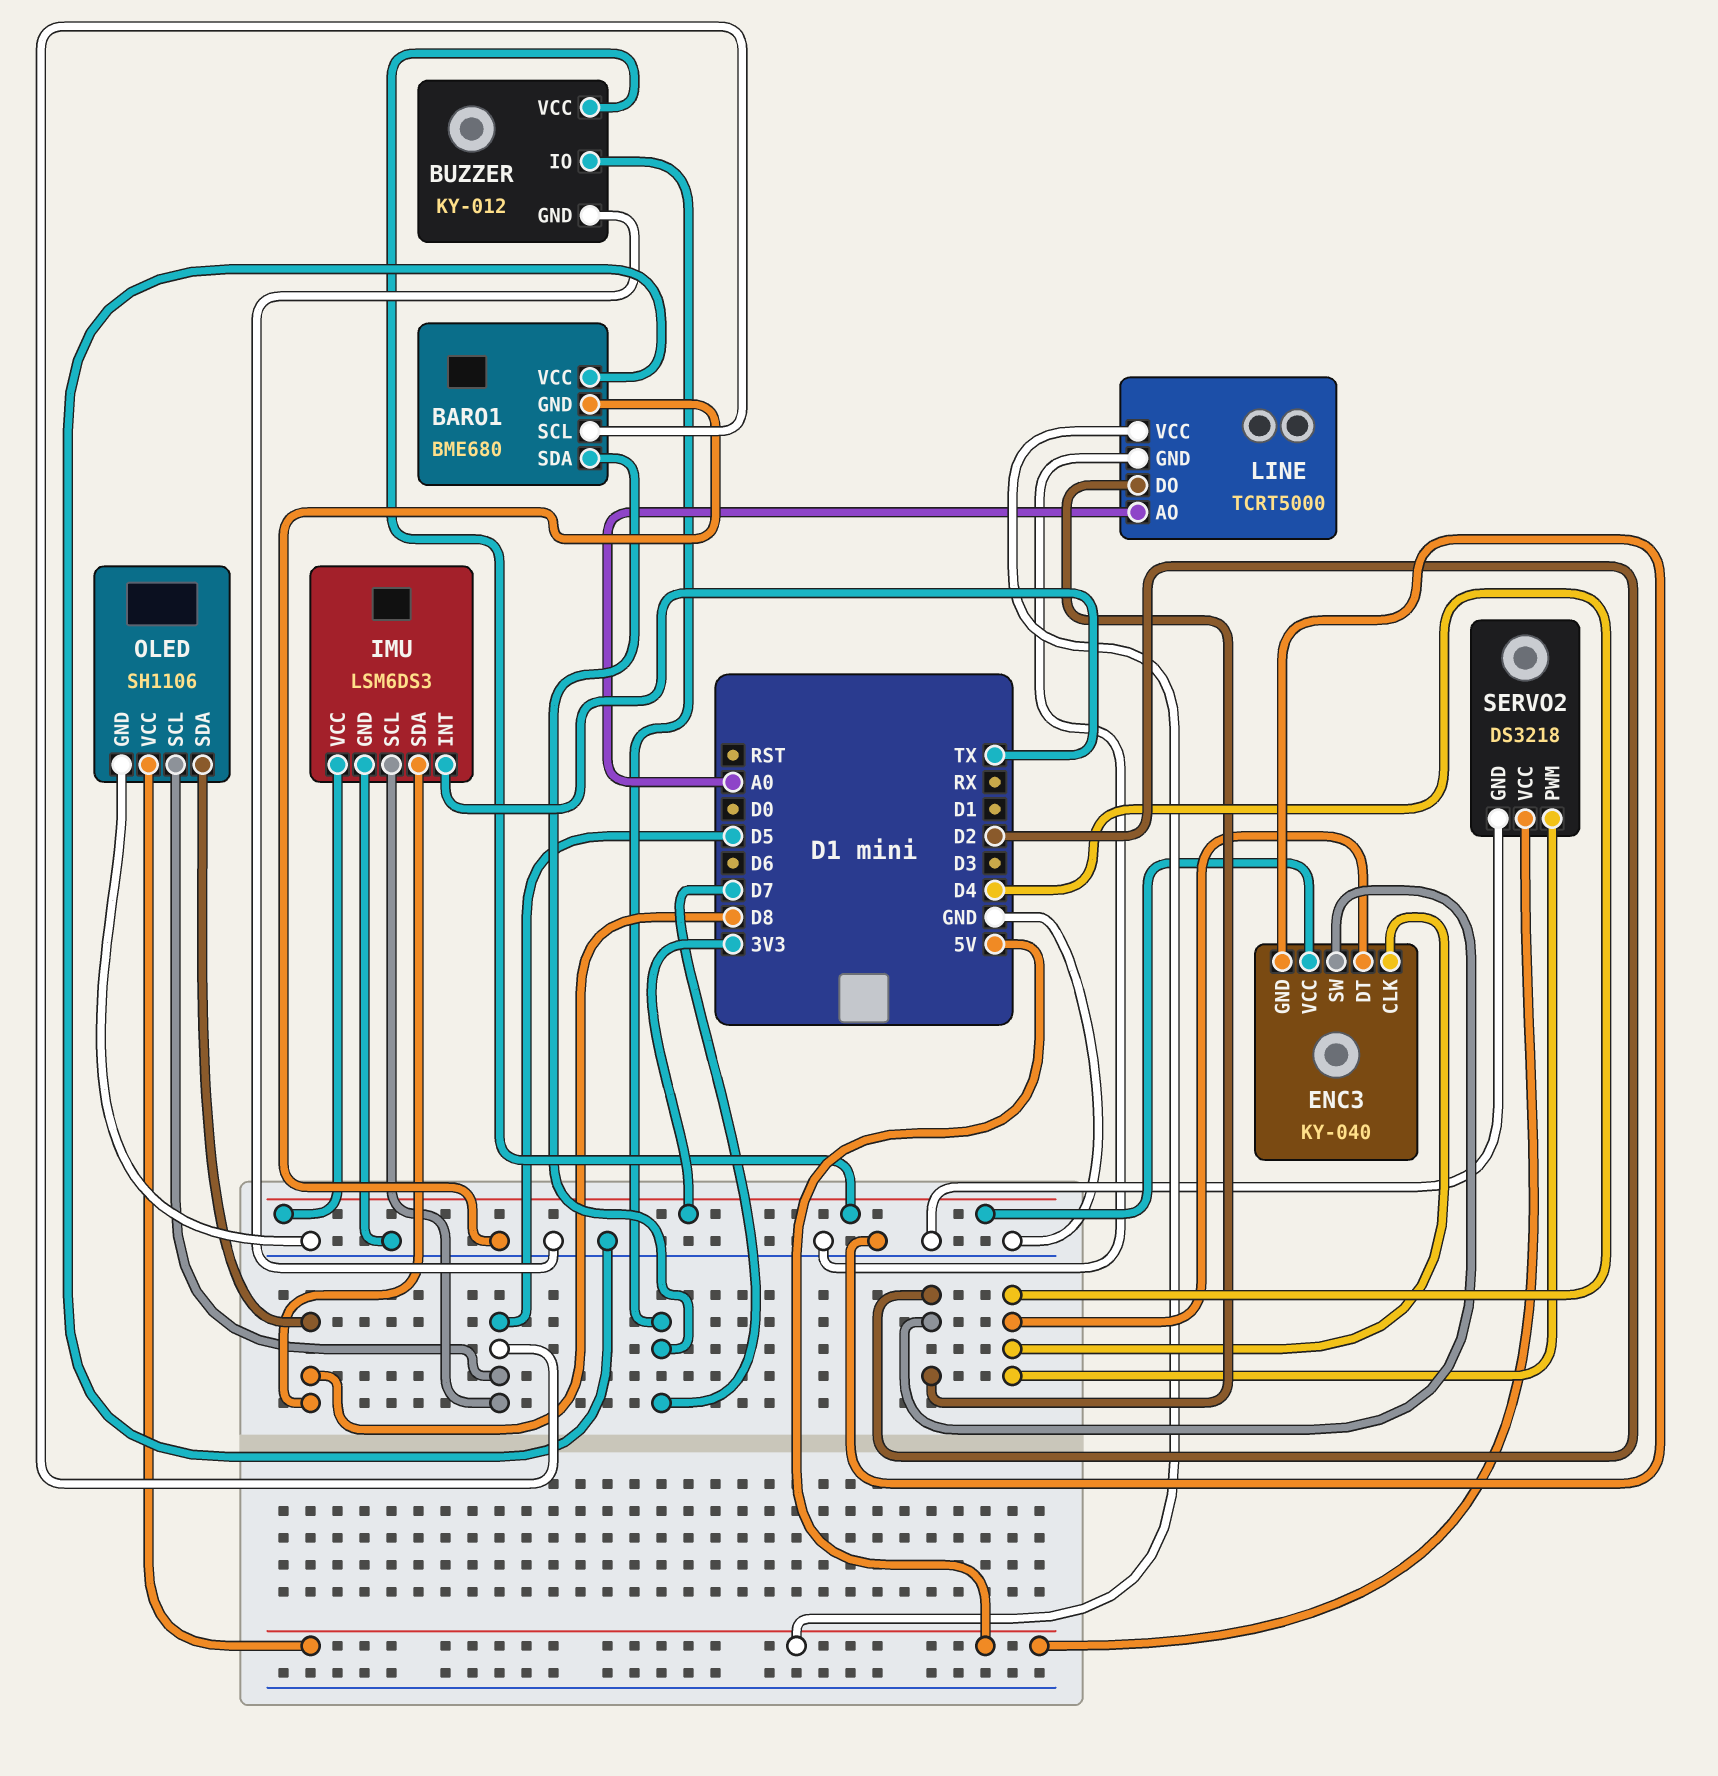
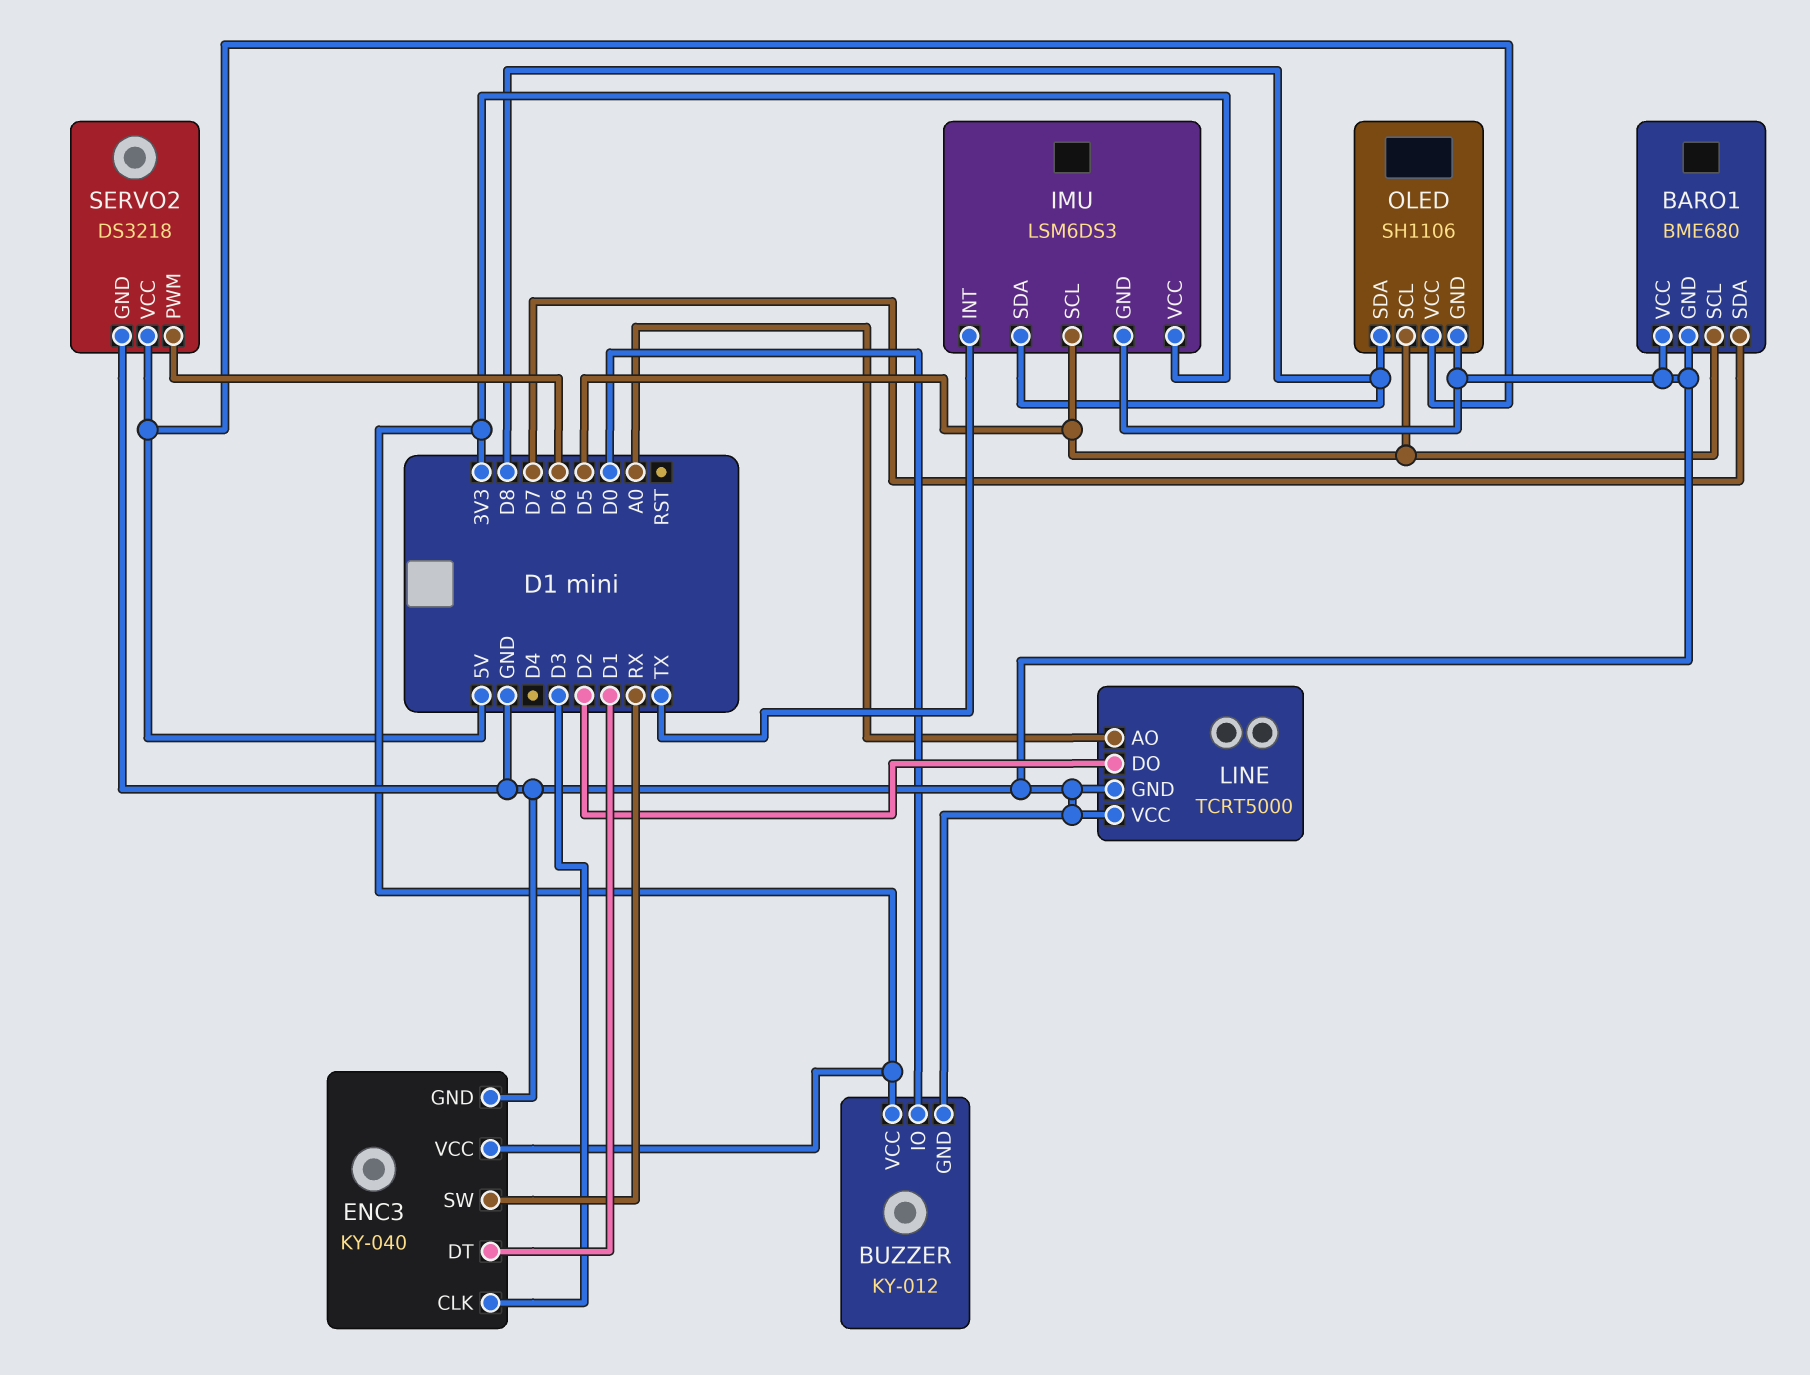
BUZZER pin IO: D7 -> D0
ENC3 pin CLK: D4 -> D3
ENC3 pin DT: D4 -> D1
ENC3 pin SW: D2 -> RX
LINE pin VCC: 5V -> GND
SERVO2 pin PWM: D4 -> D6

